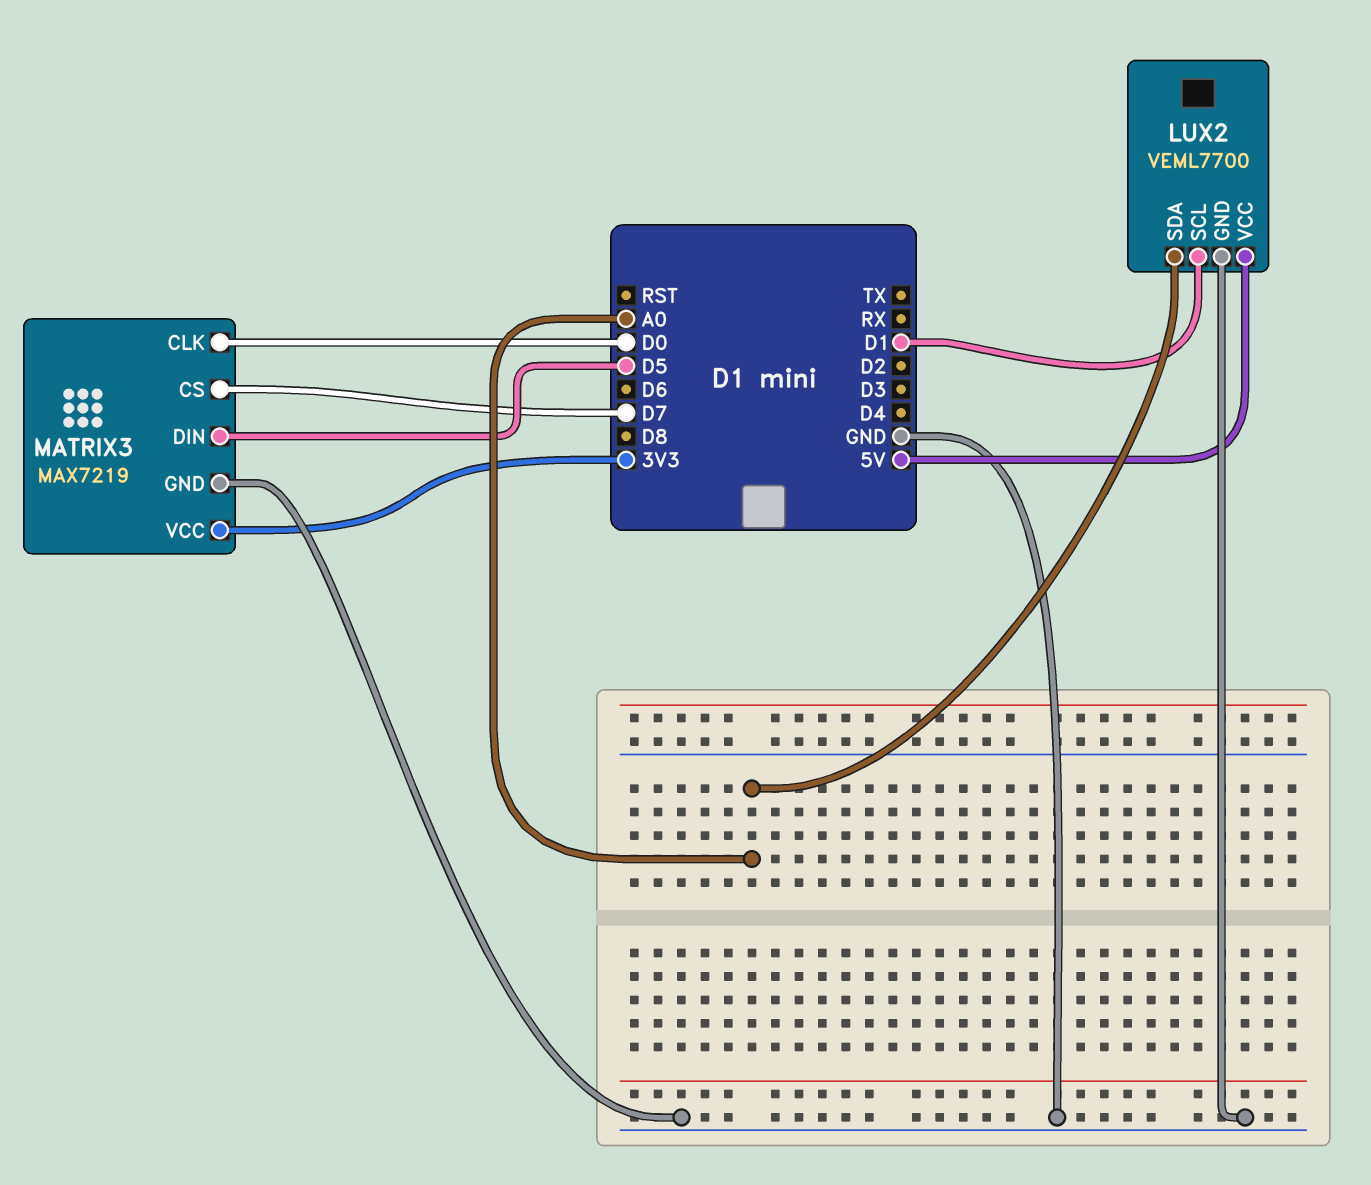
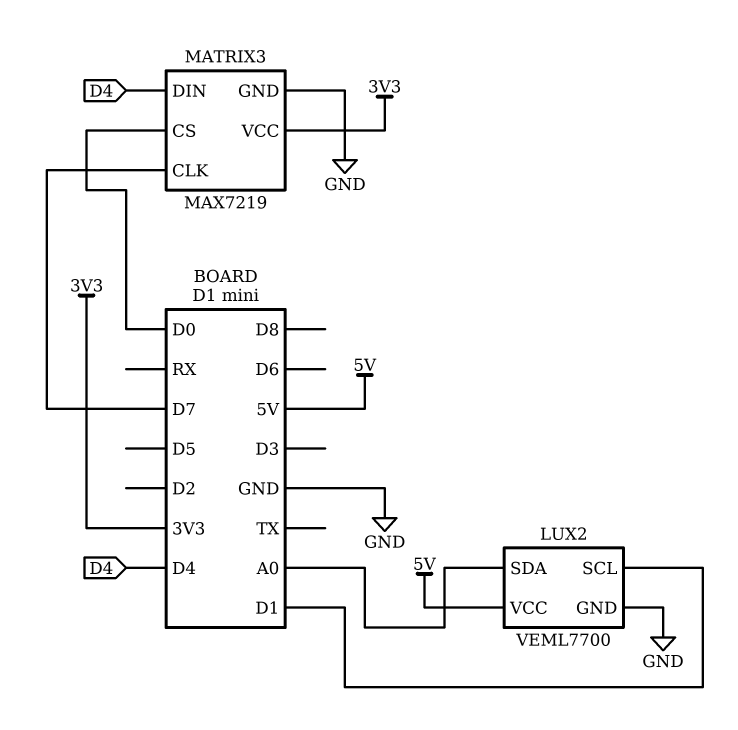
MATRIX3 pin CLK: D0 -> D7
MATRIX3 pin CS: D7 -> D0
MATRIX3 pin DIN: D5 -> D4

